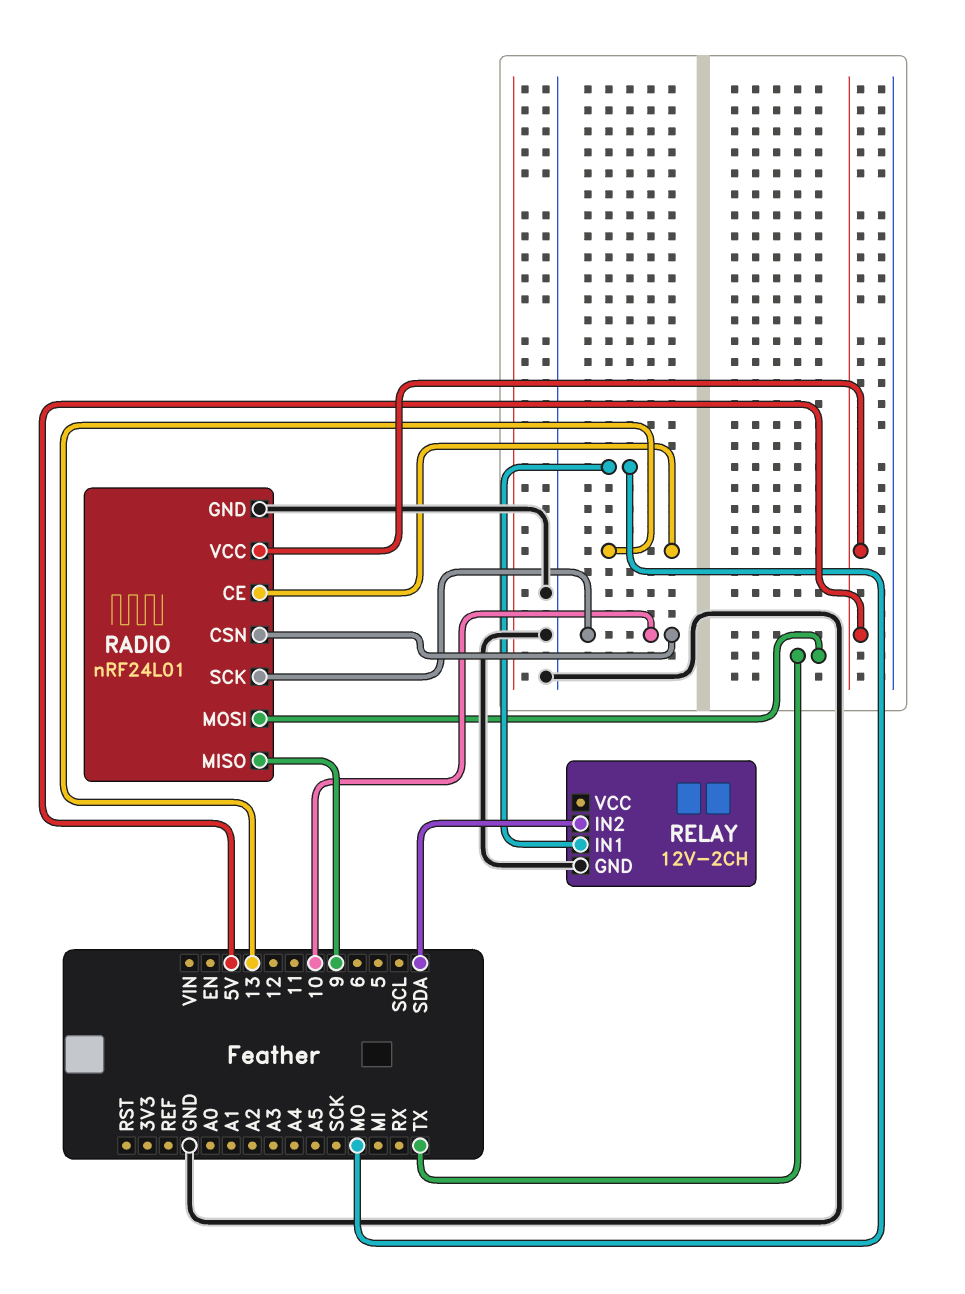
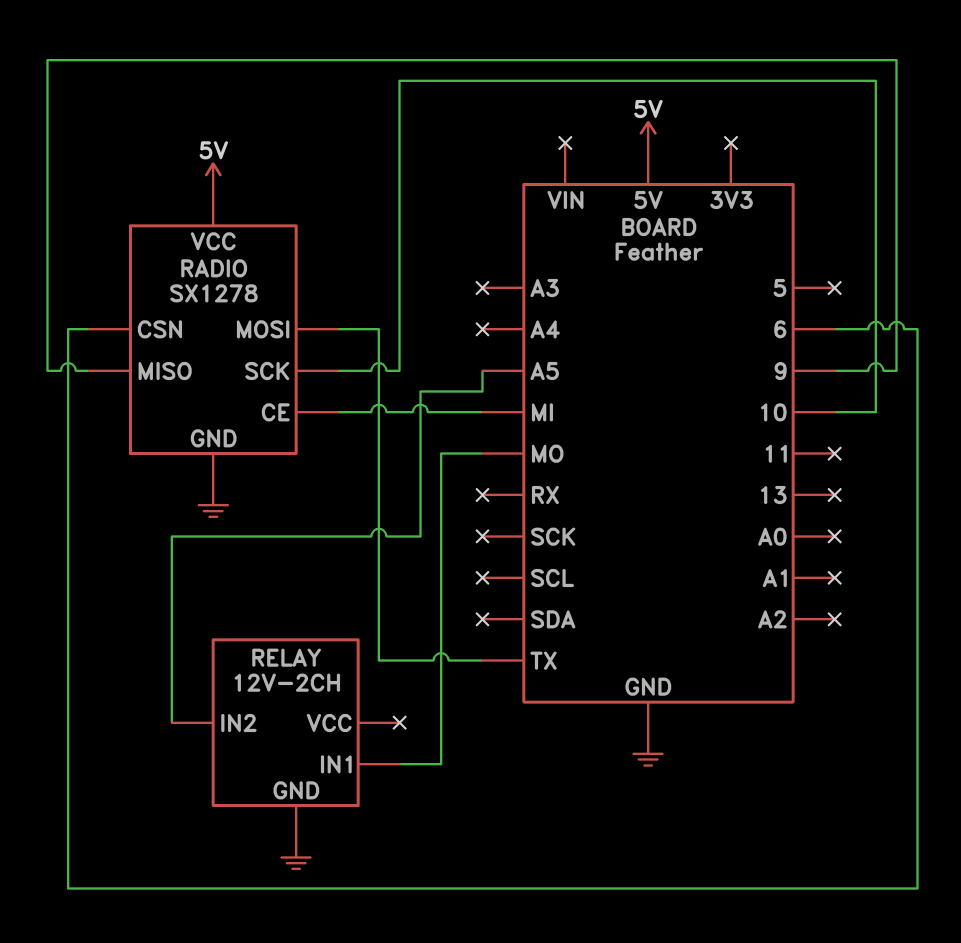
RADIO: nRF24L01 -> SX1278
RADIO pin CE: 13 -> MI
RADIO pin CSN: 10 -> 6
RELAY pin IN2: SDA -> A5

